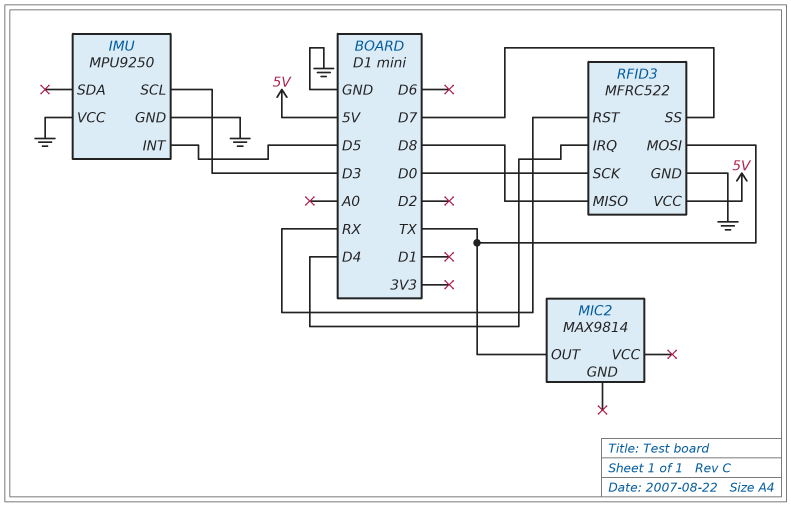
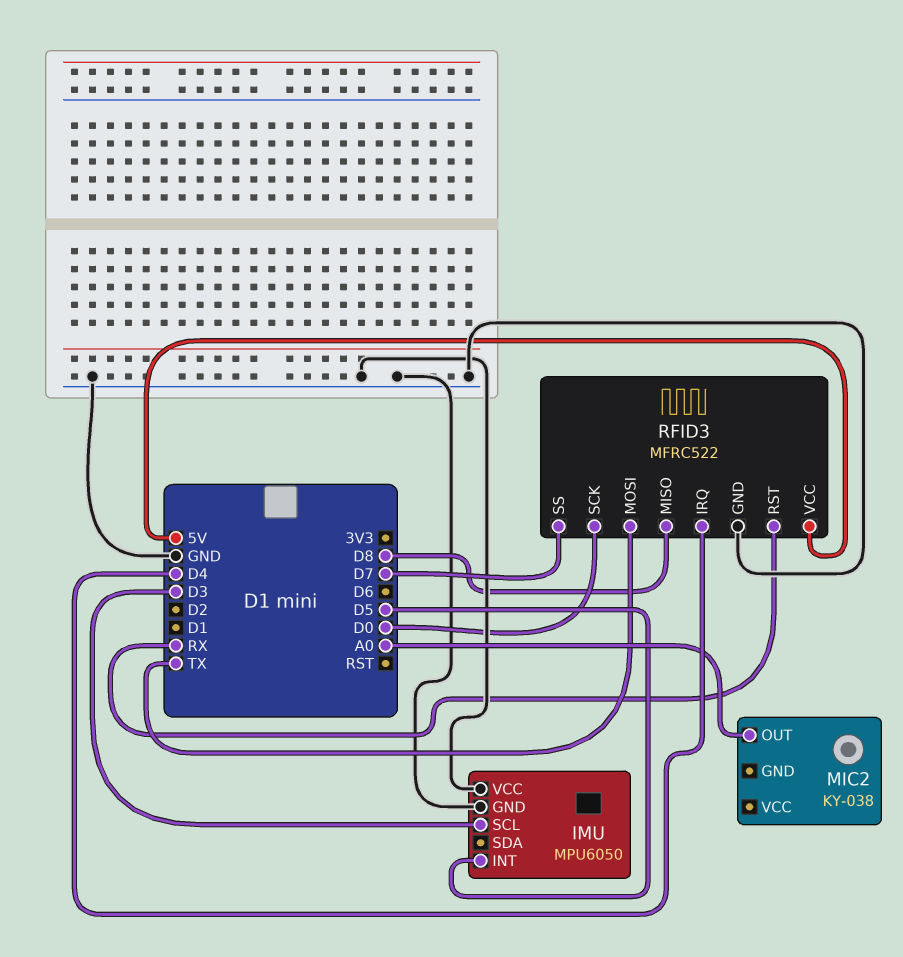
IMU: MPU9250 -> MPU6050
MIC2: MAX9814 -> KY-038
MIC2 pin OUT: TX -> A0

